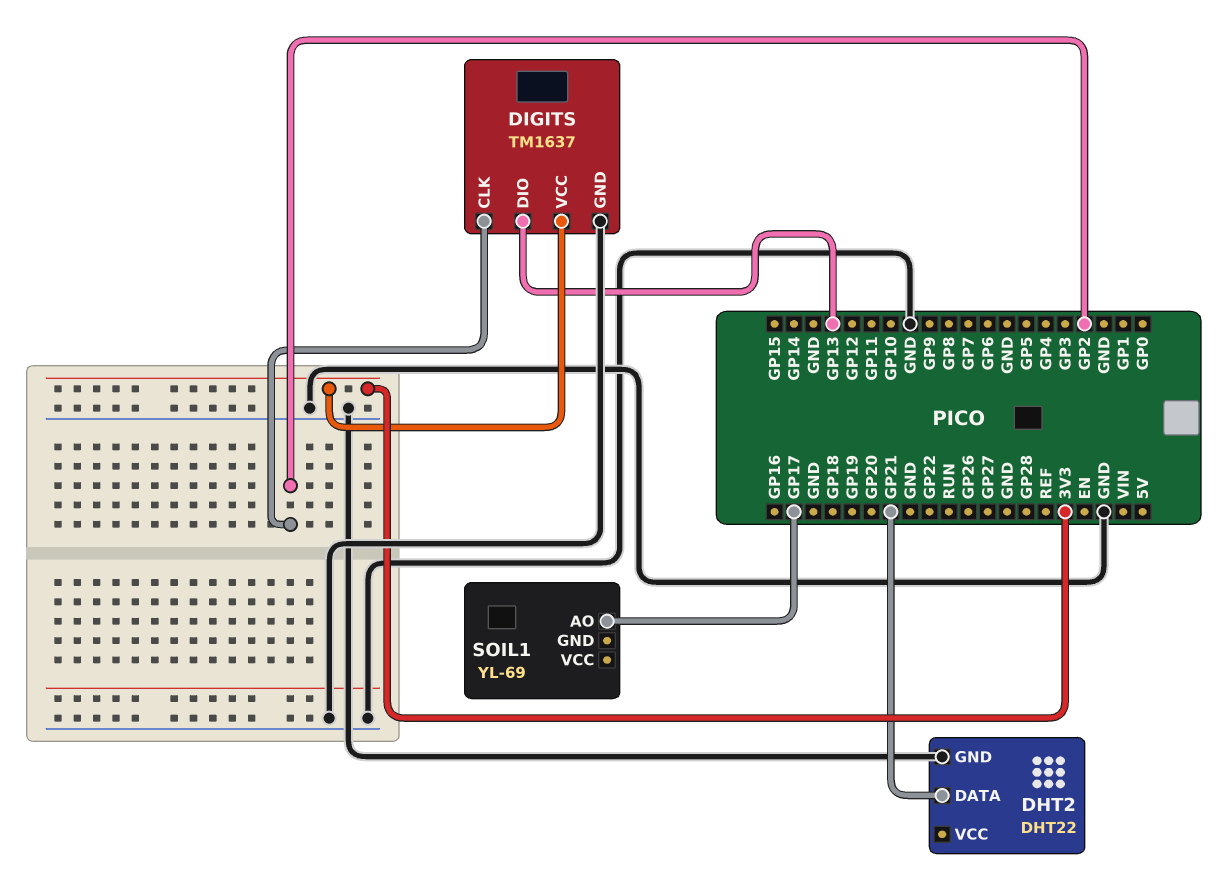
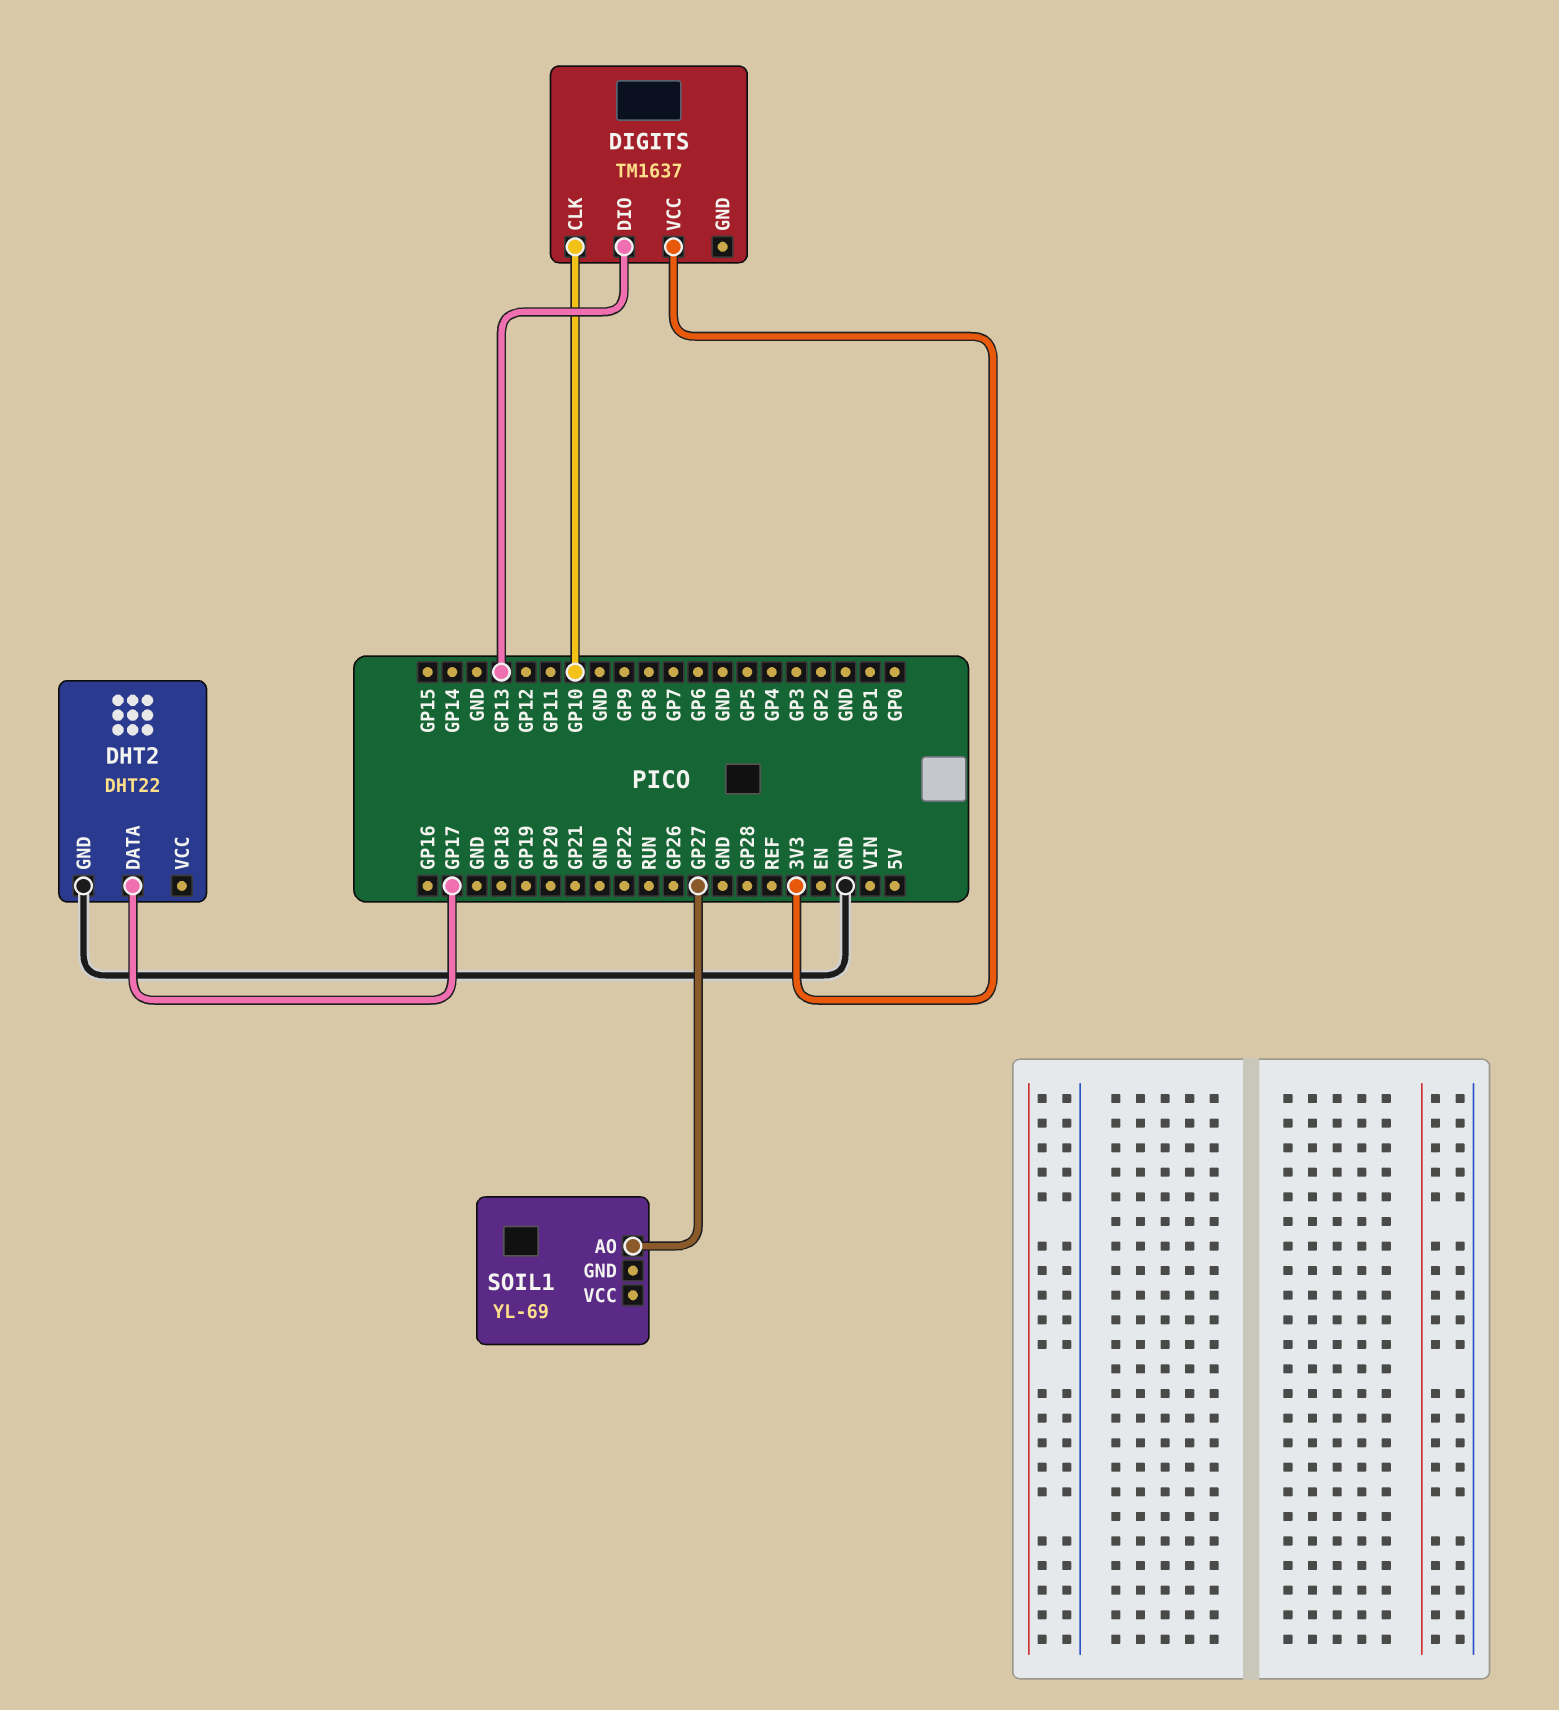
DHT2 pin DATA: GP21 -> GP17
DIGITS pin CLK: GP2 -> GP10
DIGITS pin GND: GND -> none
SOIL1 pin AO: GP17 -> GP27

